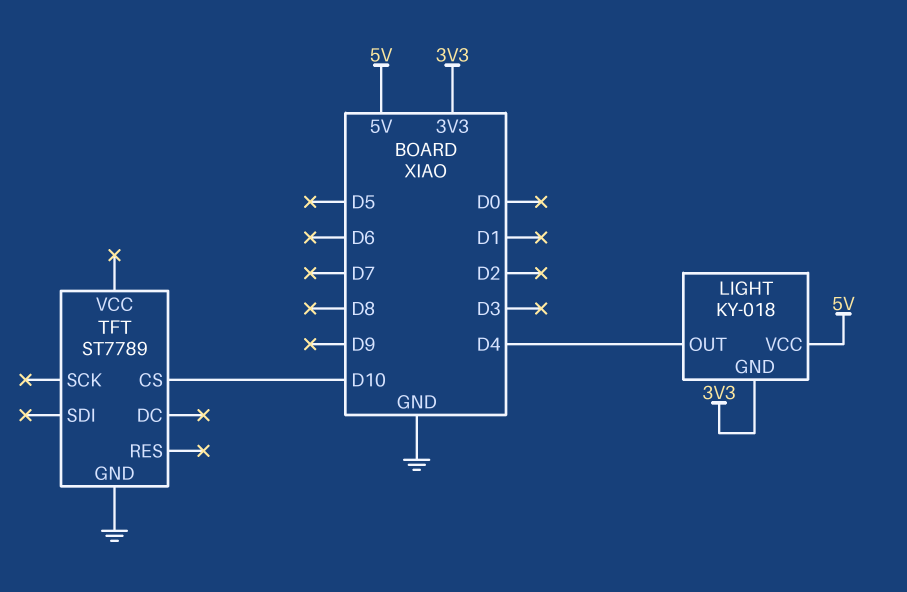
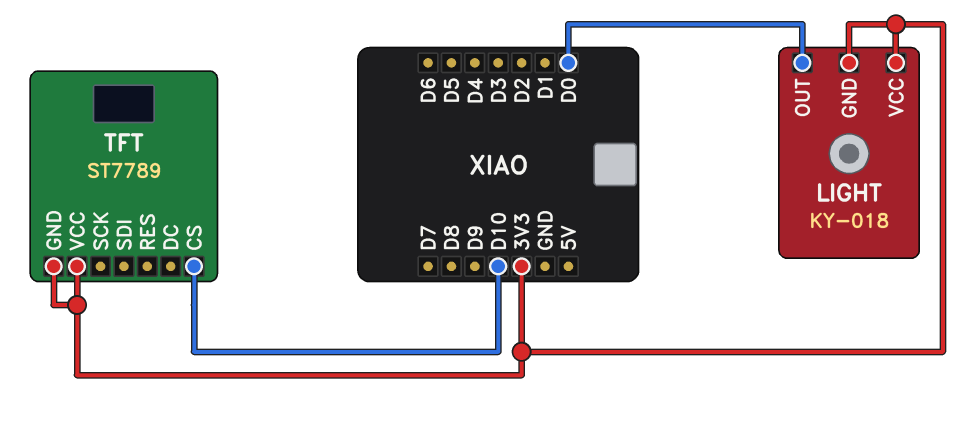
LIGHT pin OUT: D4 -> D0
LIGHT pin VCC: 5V -> 3V3
TFT pin GND: GND -> 3V3
TFT pin VCC: none -> 3V3

